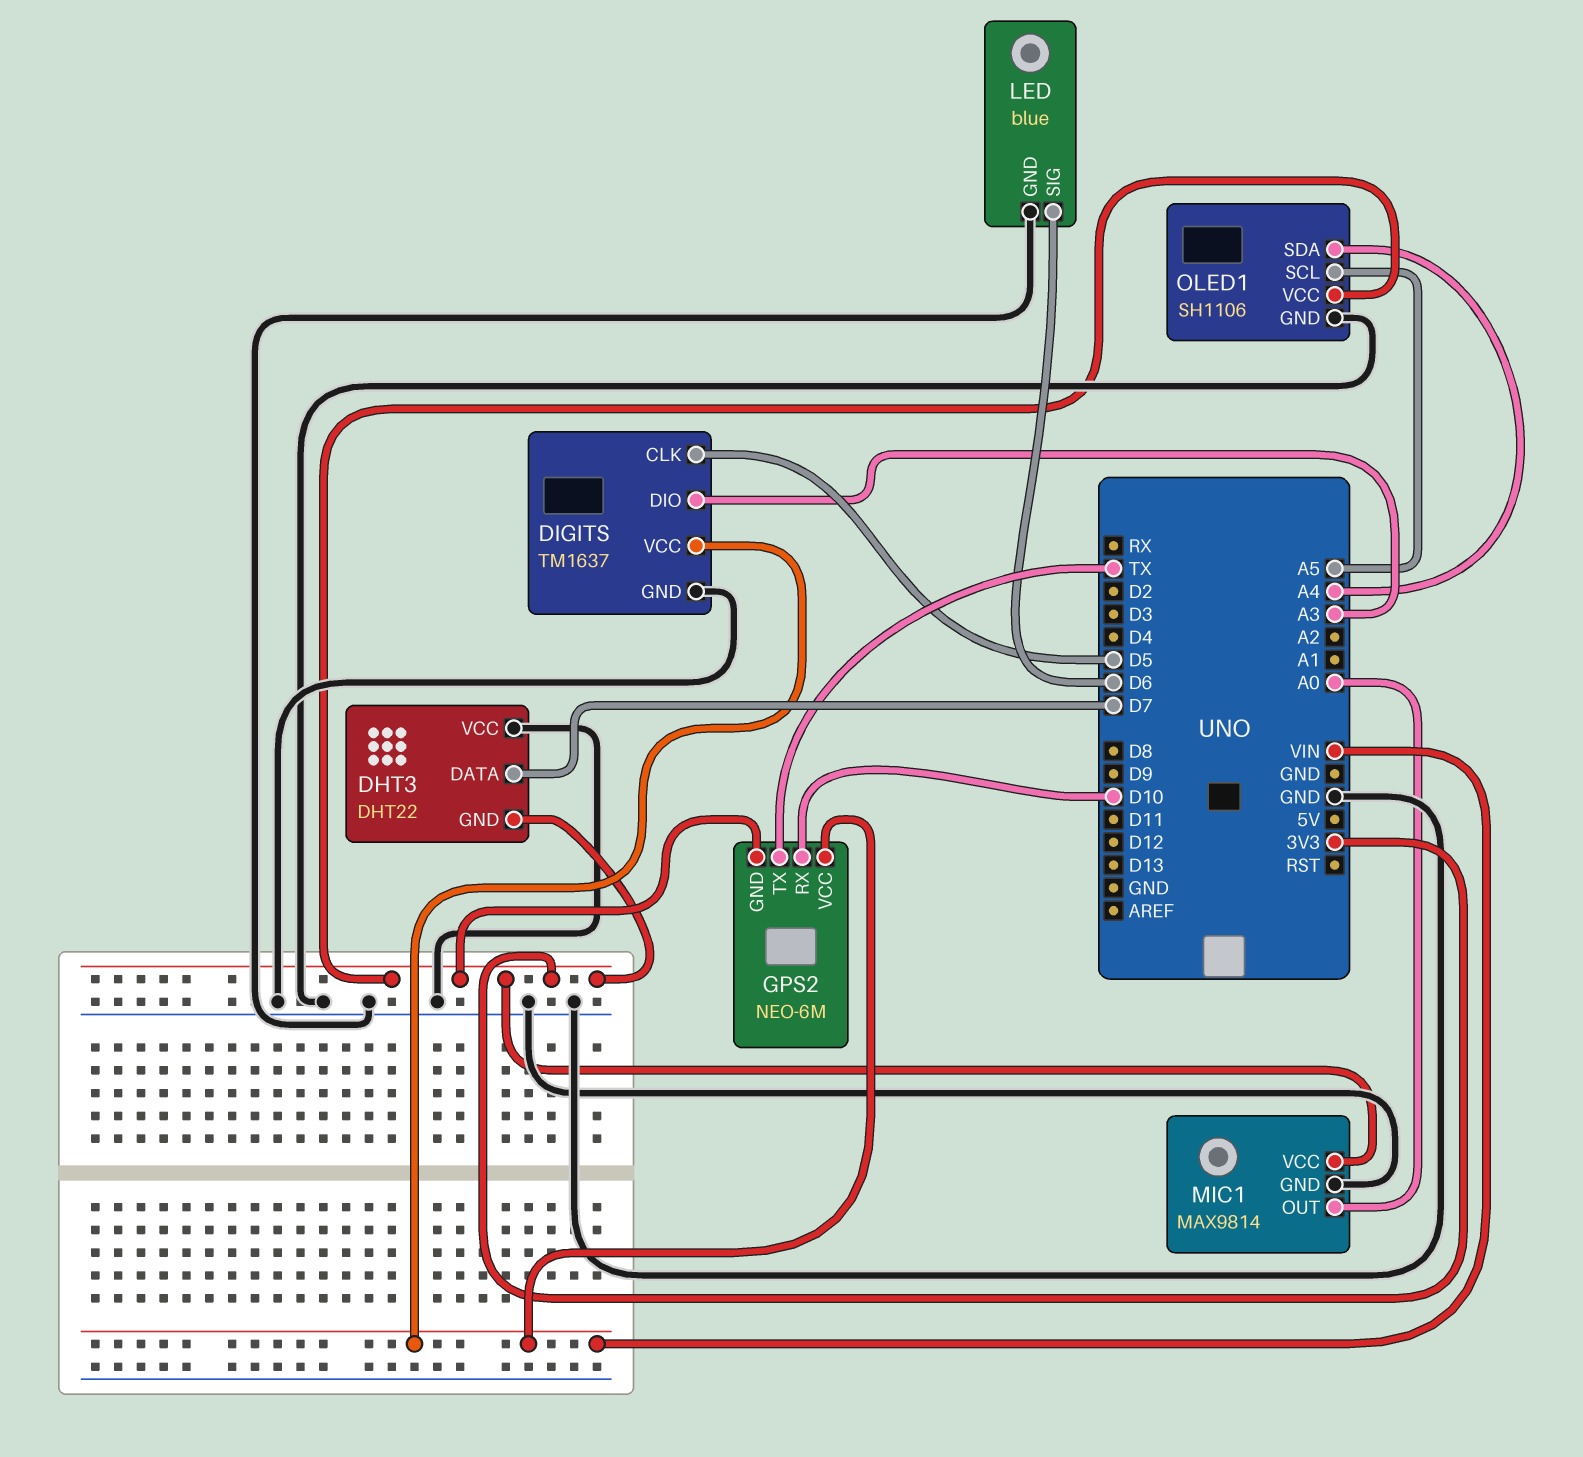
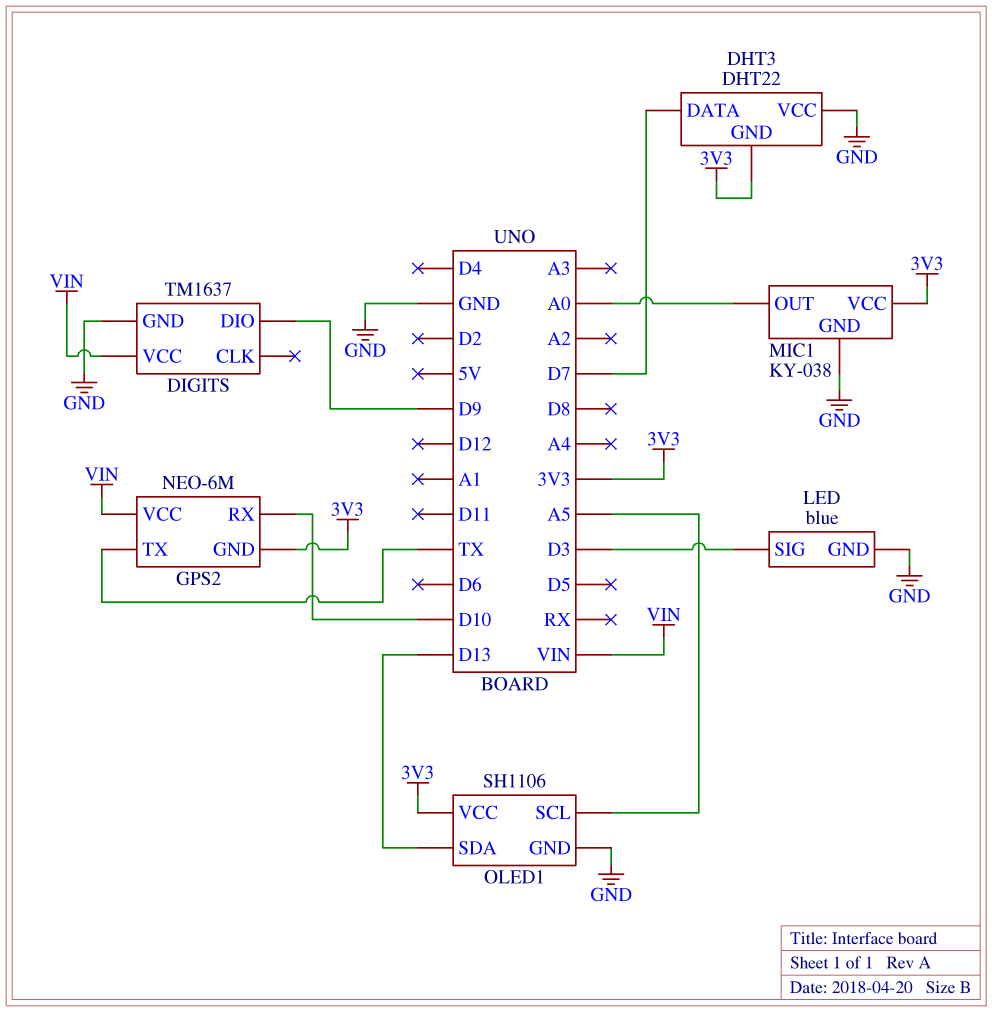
DIGITS pin CLK: D5 -> none
DIGITS pin DIO: A3 -> D9
LED pin SIG: D6 -> D3
MIC1: MAX9814 -> KY-038
OLED1 pin SDA: A4 -> D13

